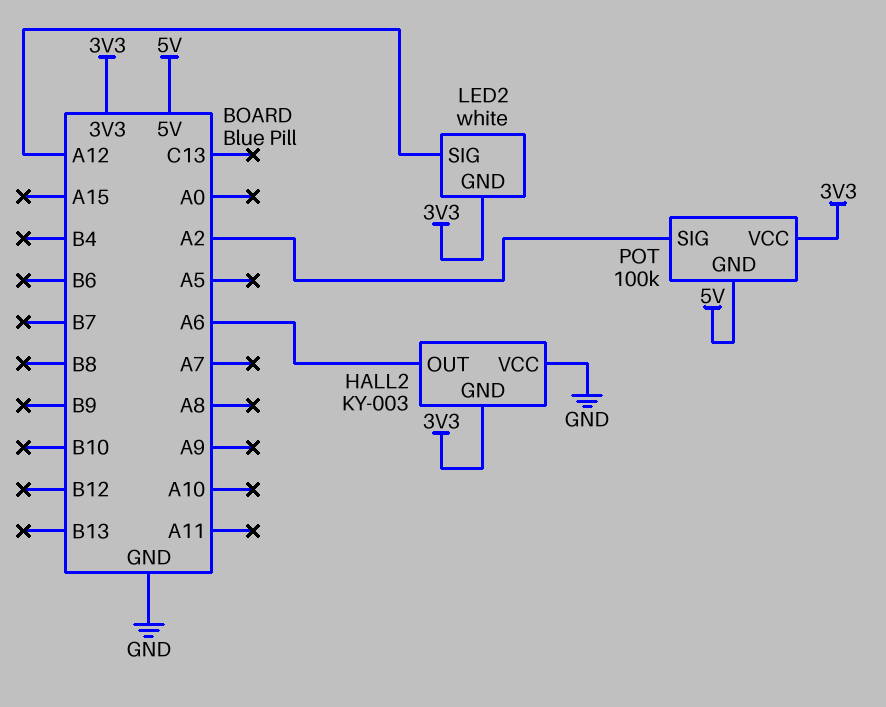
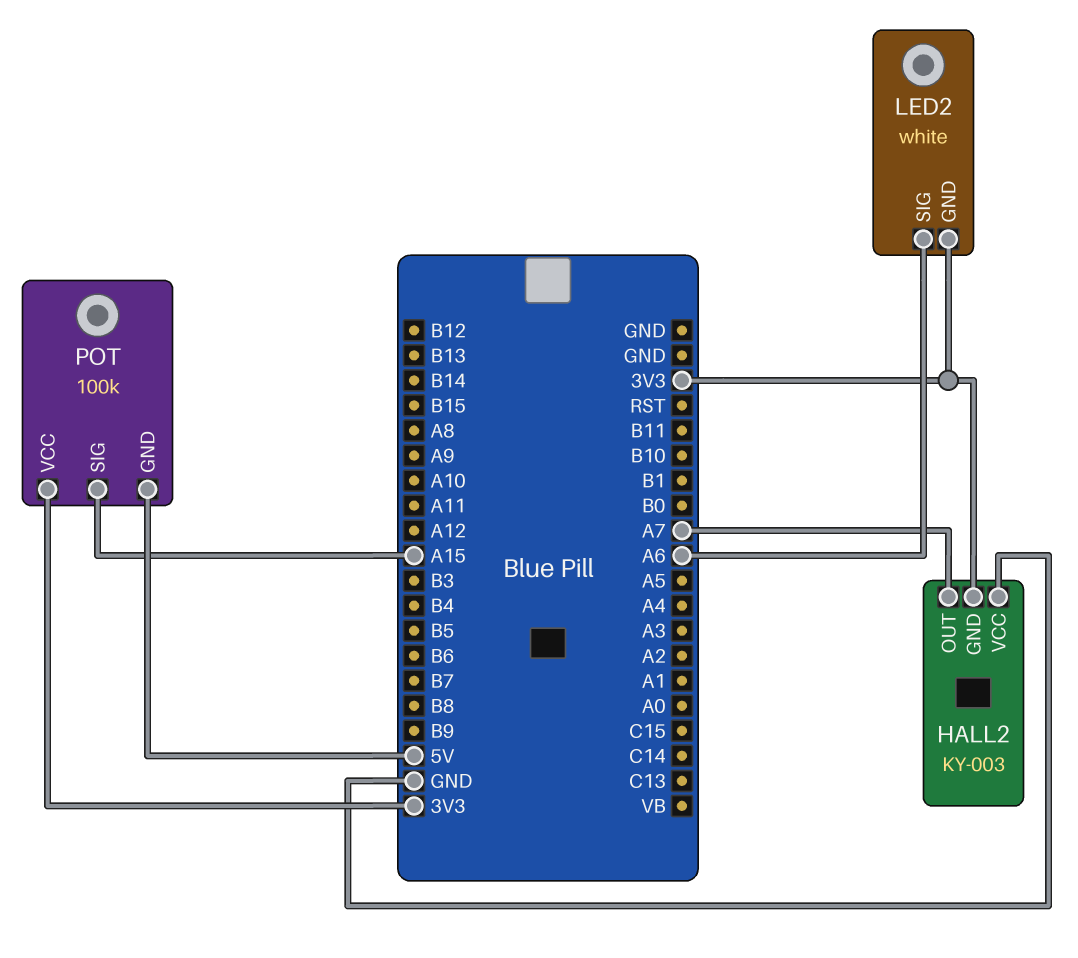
HALL2 pin OUT: A6 -> A7
LED2 pin SIG: A12 -> A6
POT pin SIG: A2 -> A15

